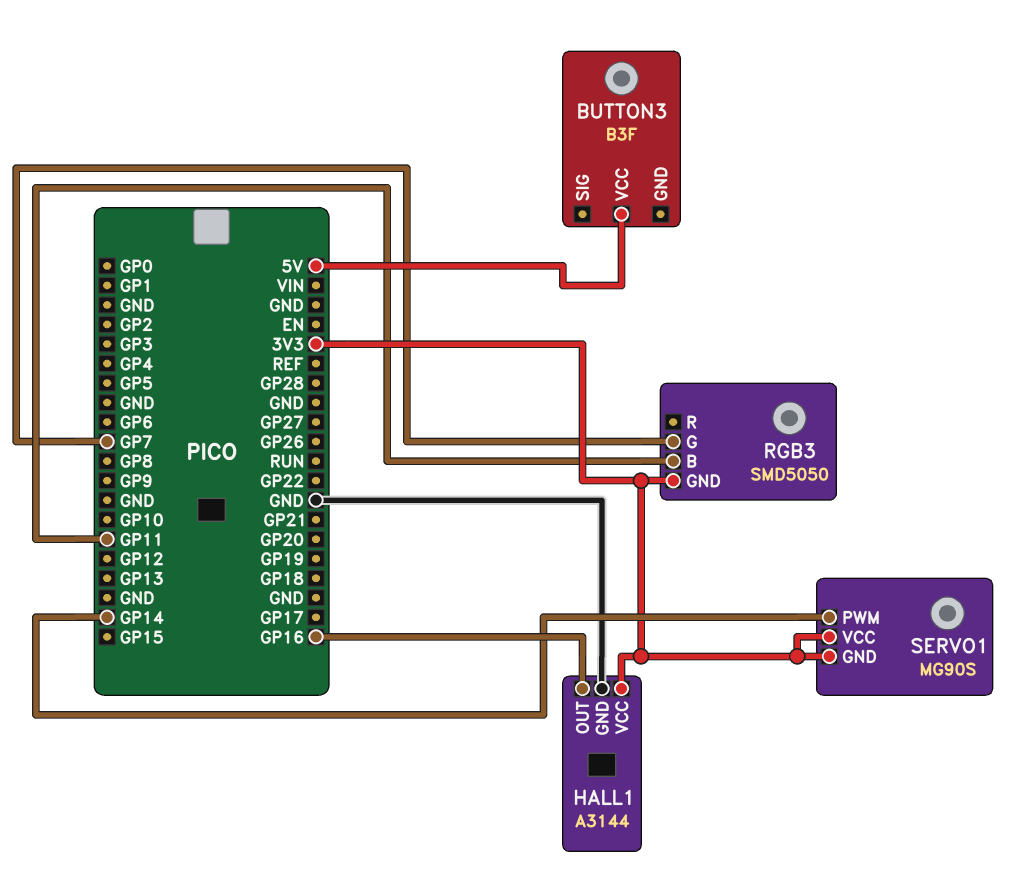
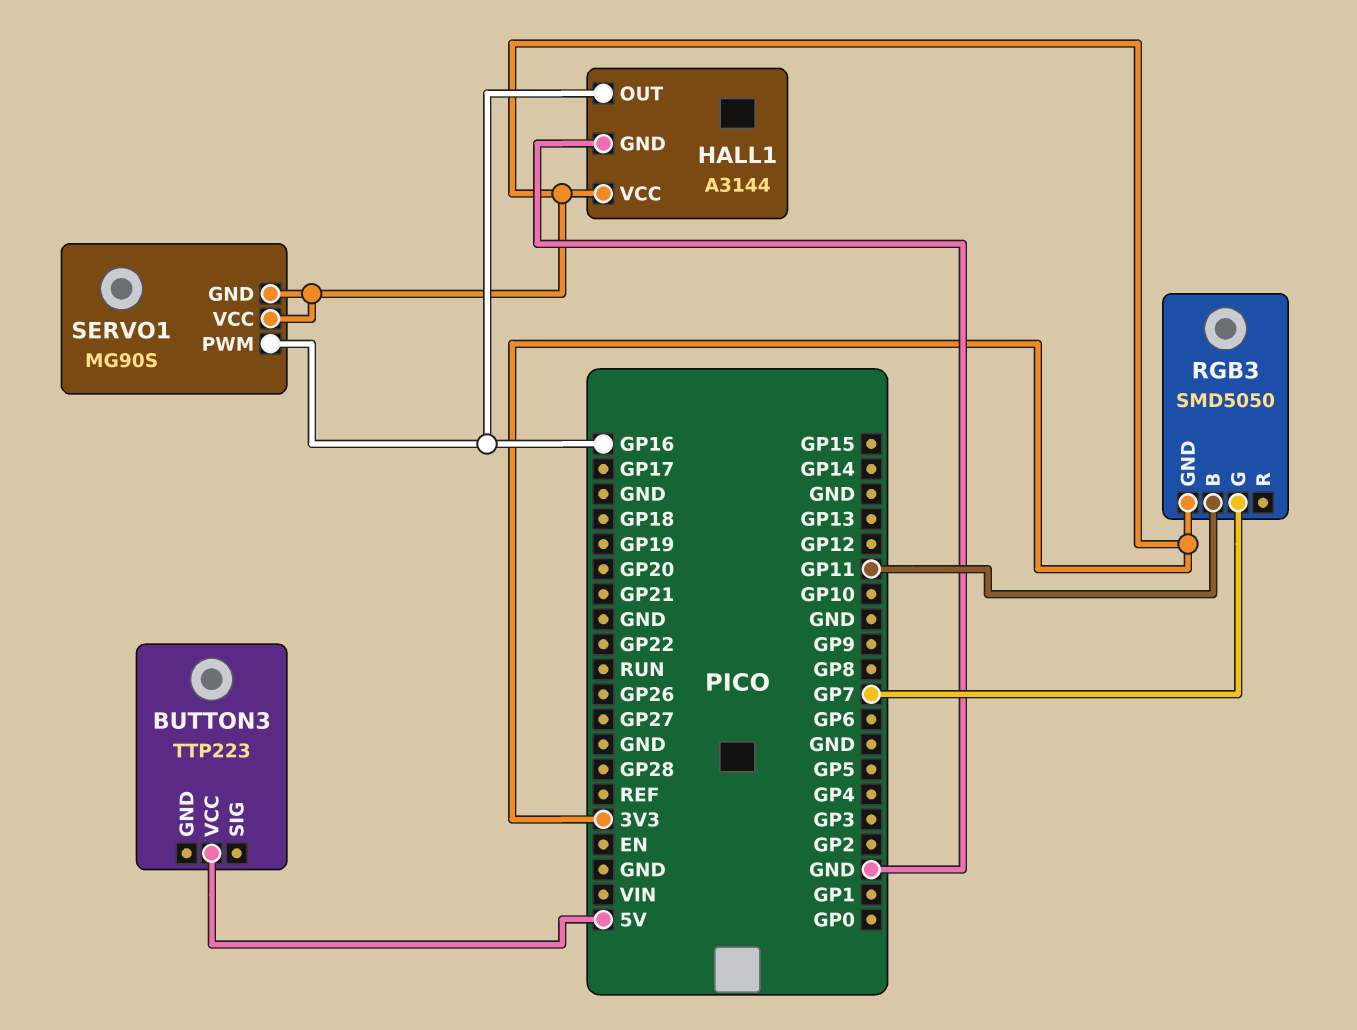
BUTTON3: B3F -> TTP223
SERVO1 pin PWM: GP14 -> GP16

